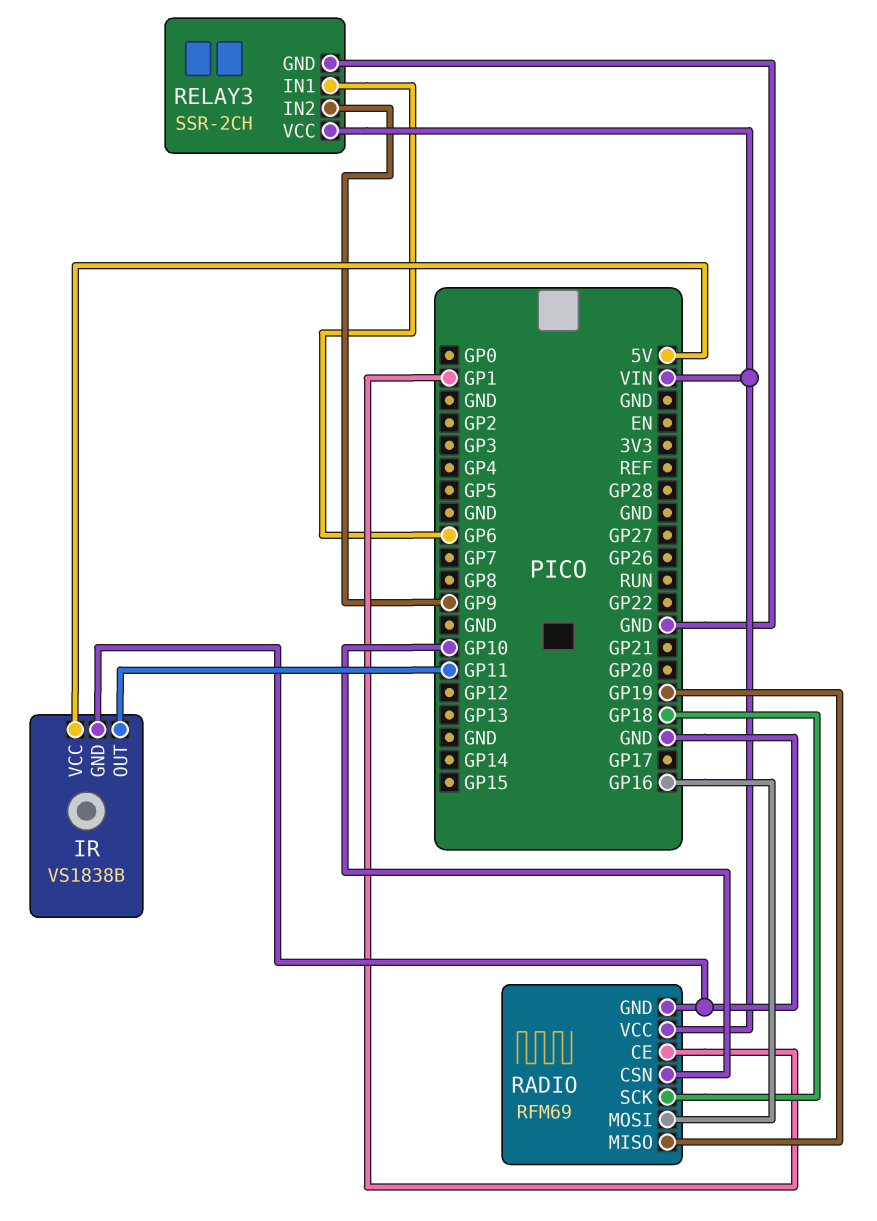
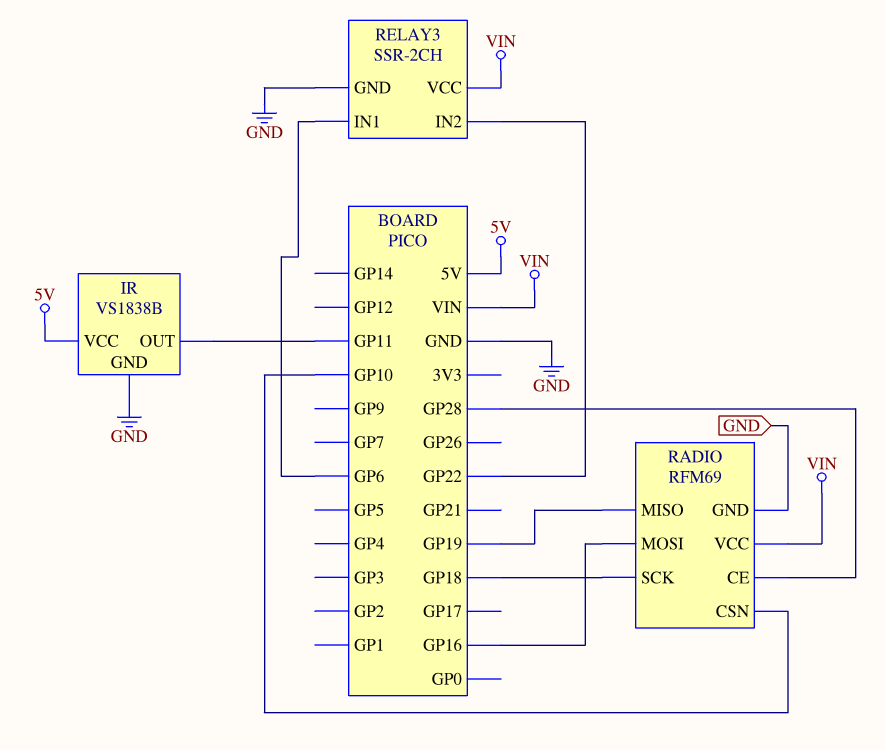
RADIO pin CE: GP1 -> GP28
RELAY3 pin IN2: GP9 -> GP22

